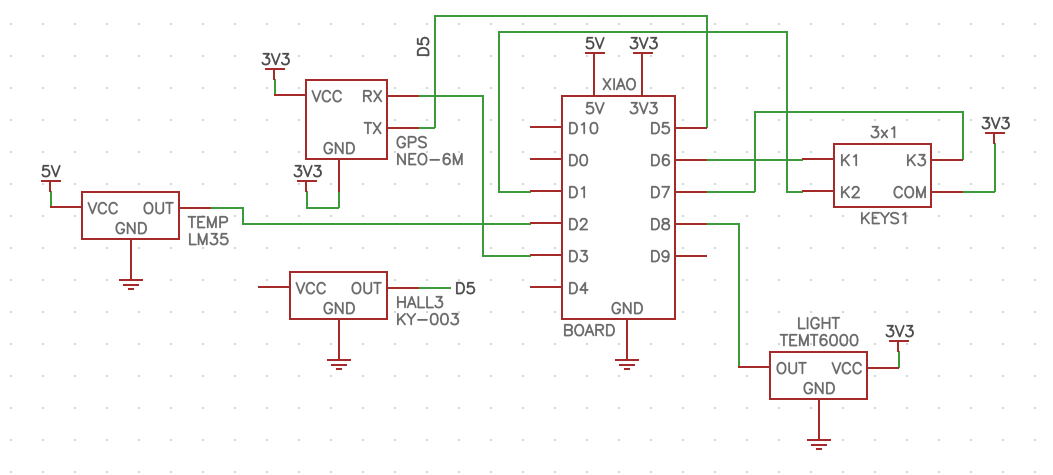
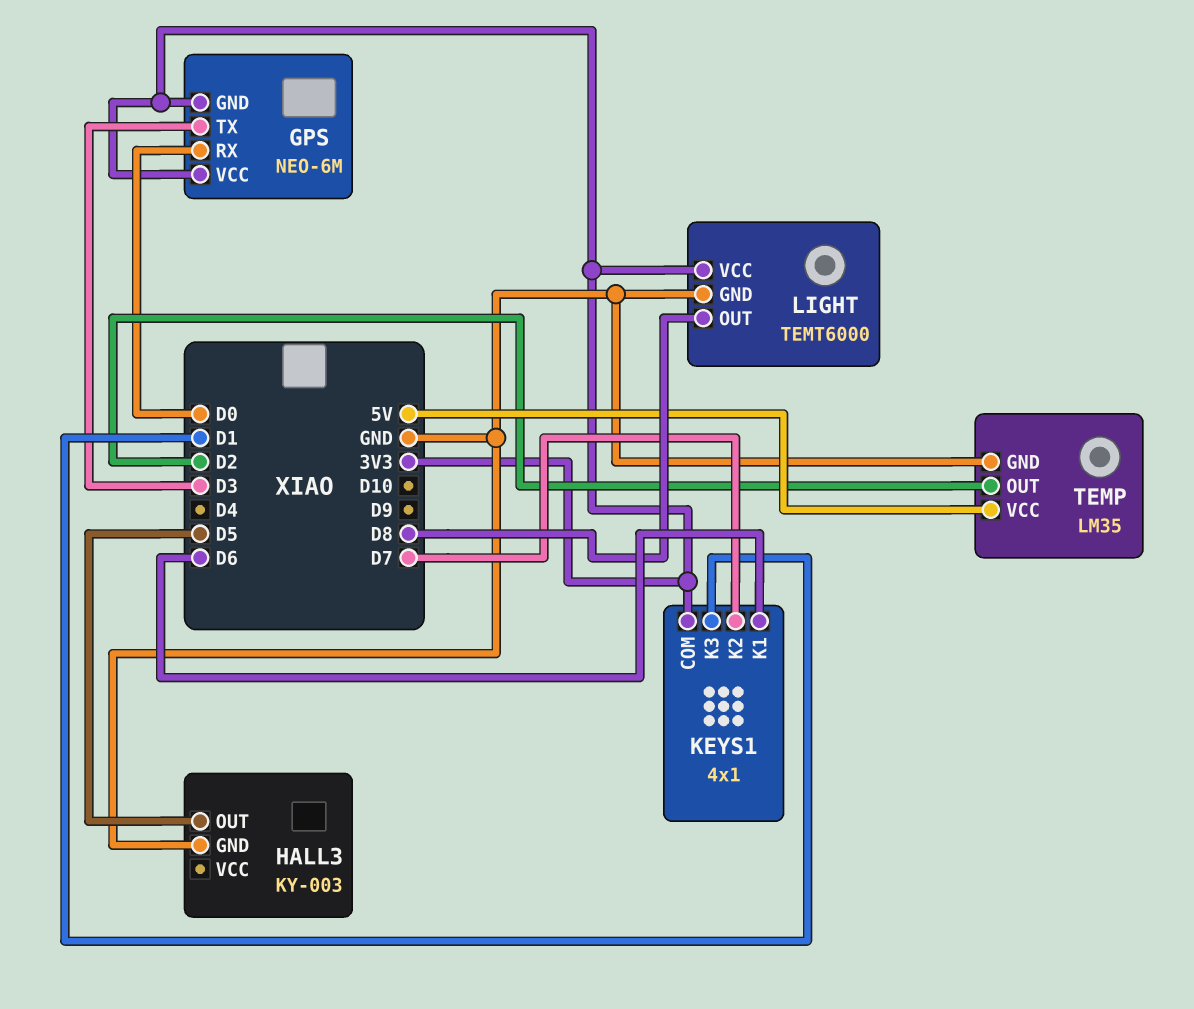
GPS pin RX: D3 -> D0
GPS pin TX: D5 -> D3
KEYS1: 3x1 -> 4x1
KEYS1 pin K2: D1 -> D7
KEYS1 pin K3: D7 -> D1

